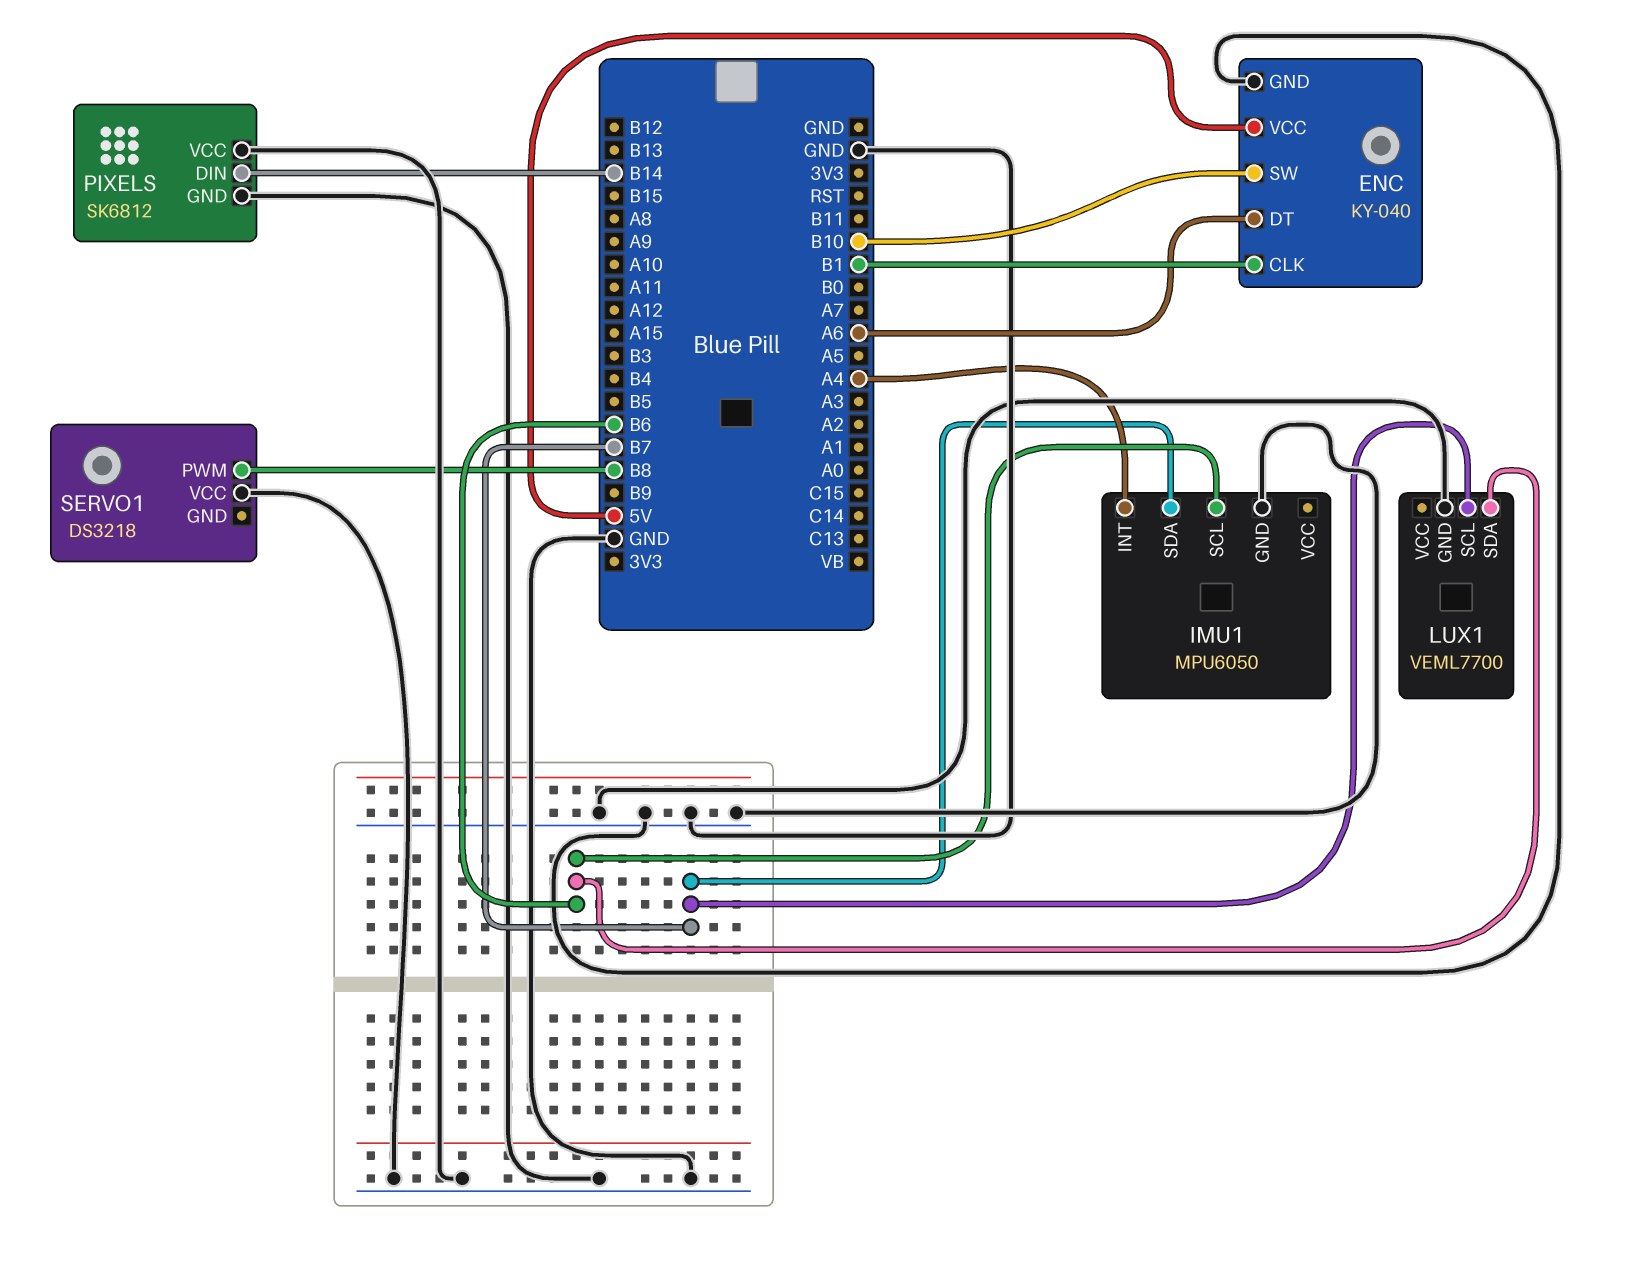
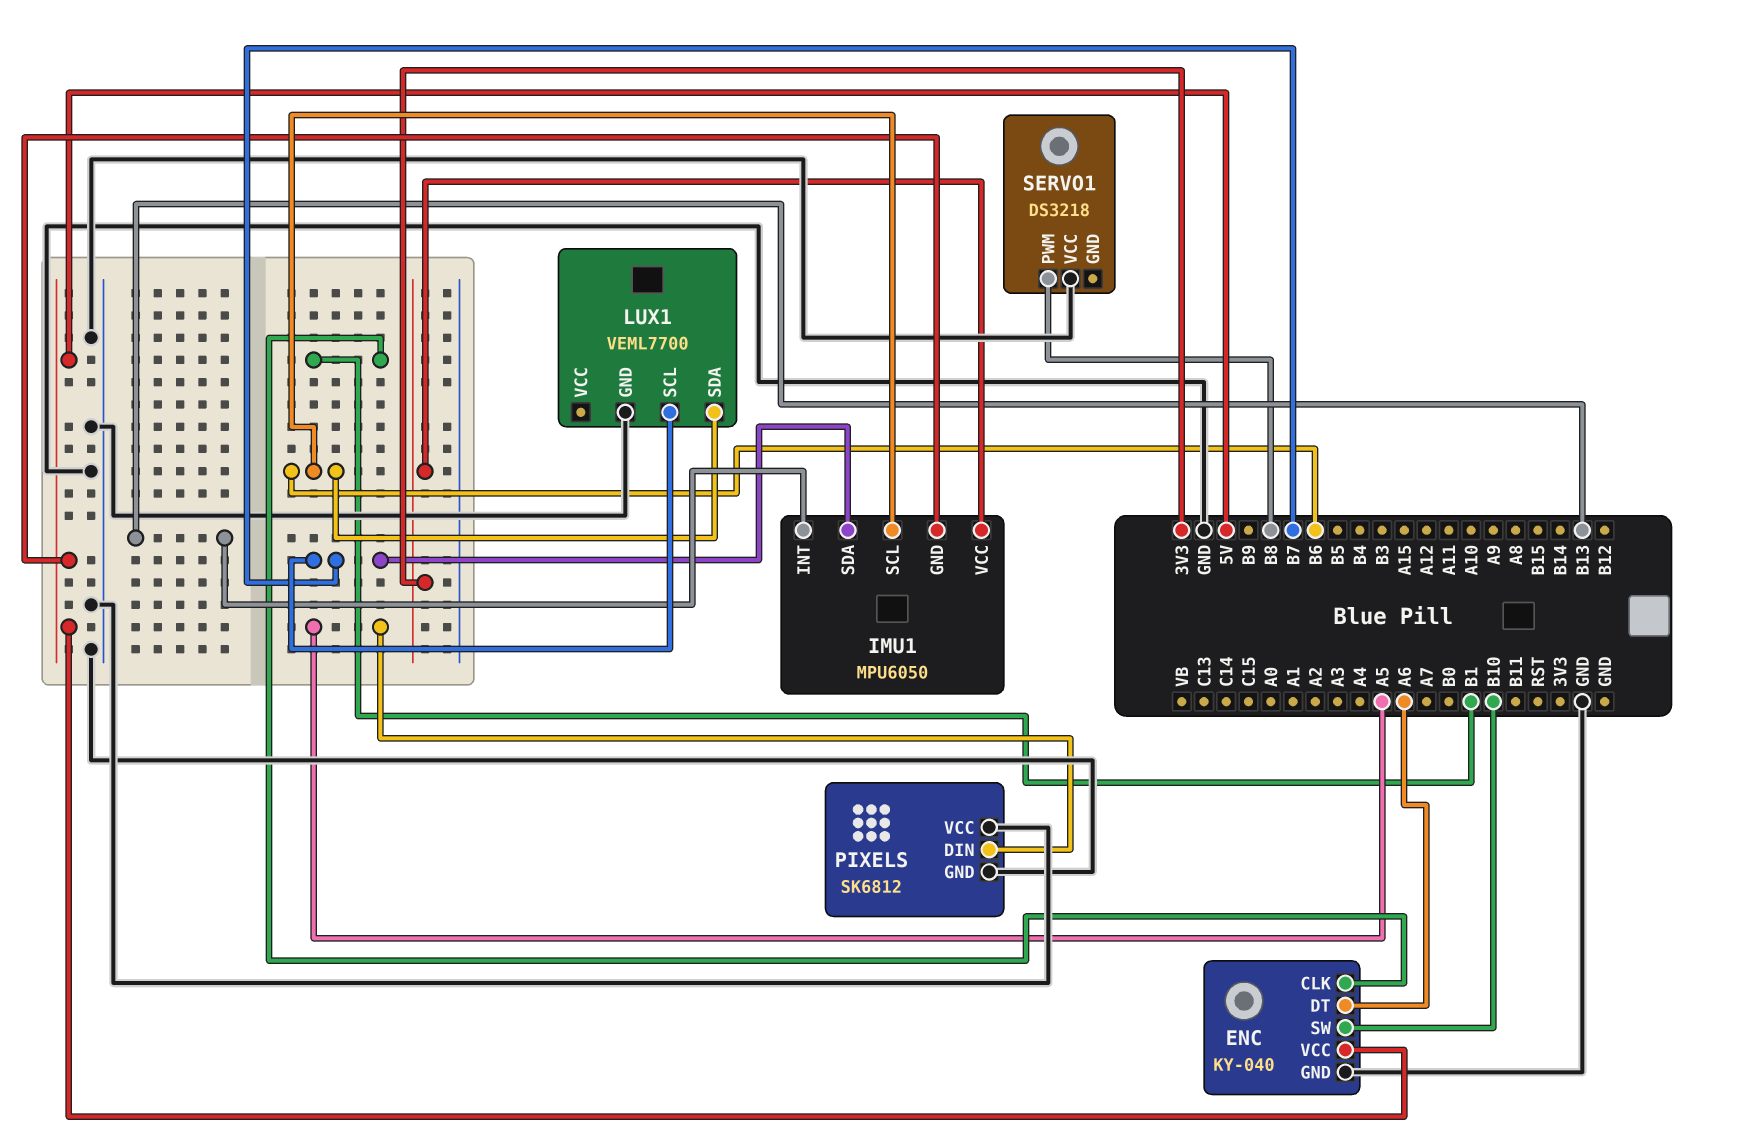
IMU1 pin GND: GND -> 5V
IMU1 pin INT: A4 -> B13
IMU1 pin VCC: none -> 3V3
PIXELS pin DIN: B14 -> A5

